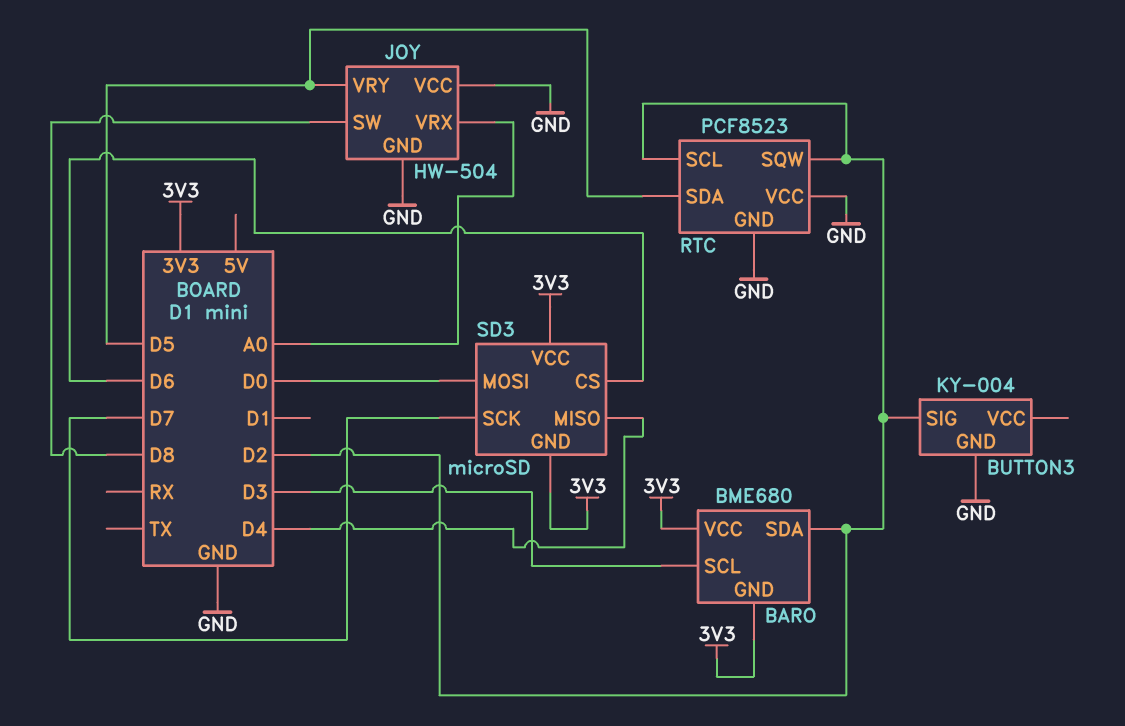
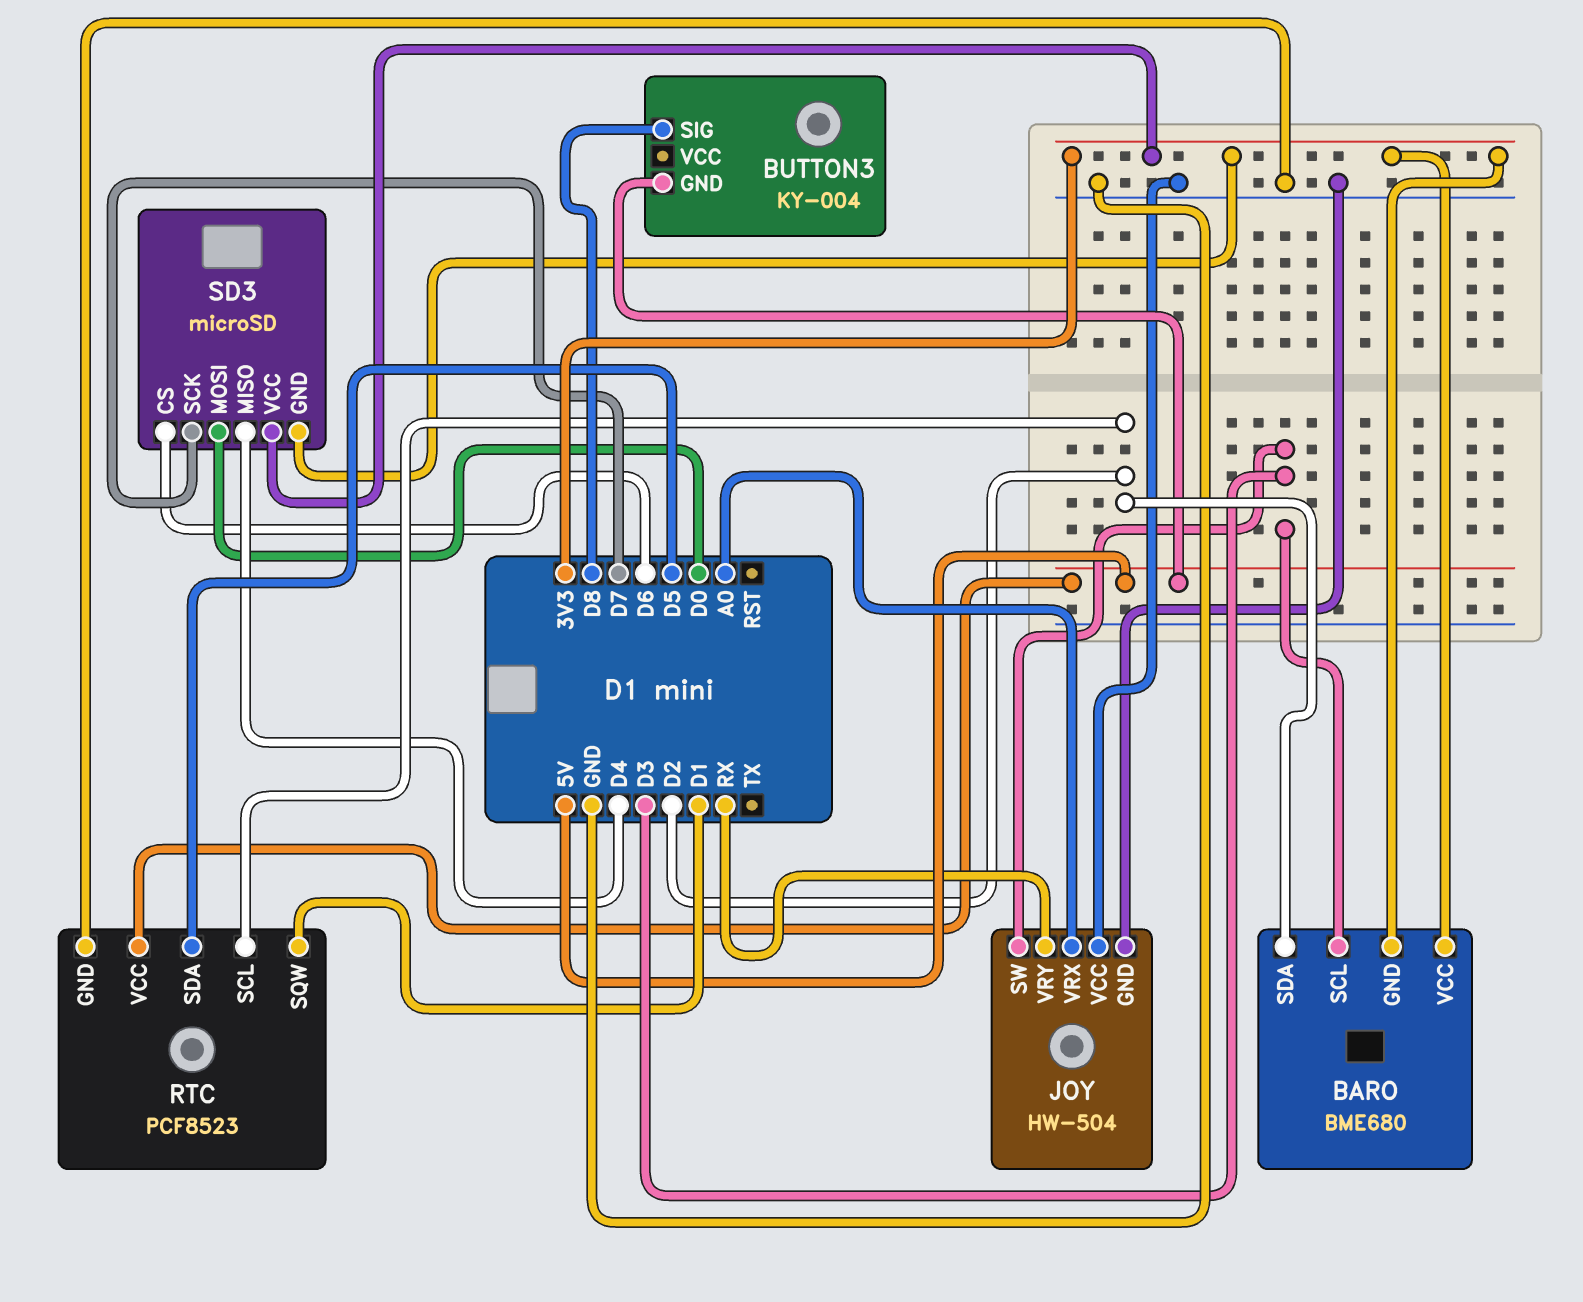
BUTTON3 pin GND: GND -> 5V
BUTTON3 pin SIG: D2 -> D8
JOY pin SW: D8 -> D3
JOY pin VRY: D5 -> RX
RTC pin SQW: D2 -> D1
RTC pin VCC: GND -> 5V

